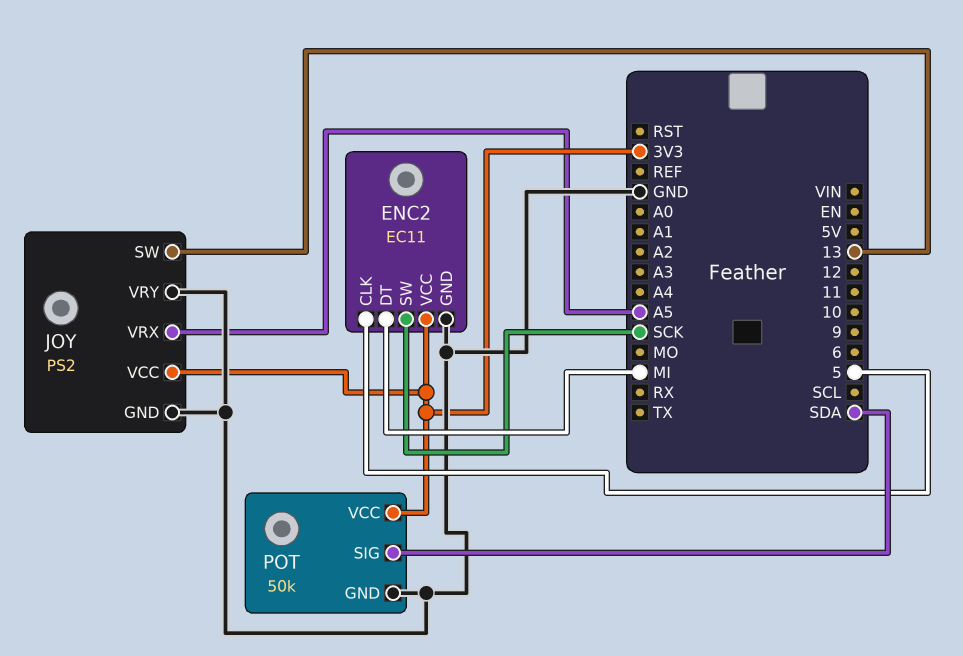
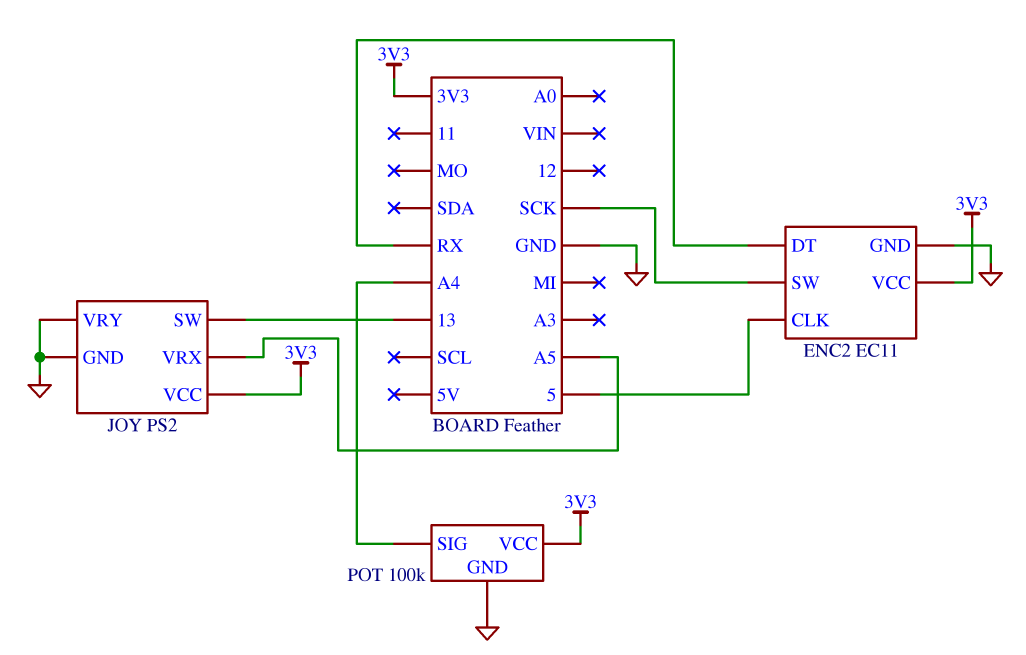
ENC2 pin DT: MI -> RX
POT: 50k -> 100k
POT pin SIG: SDA -> A4

